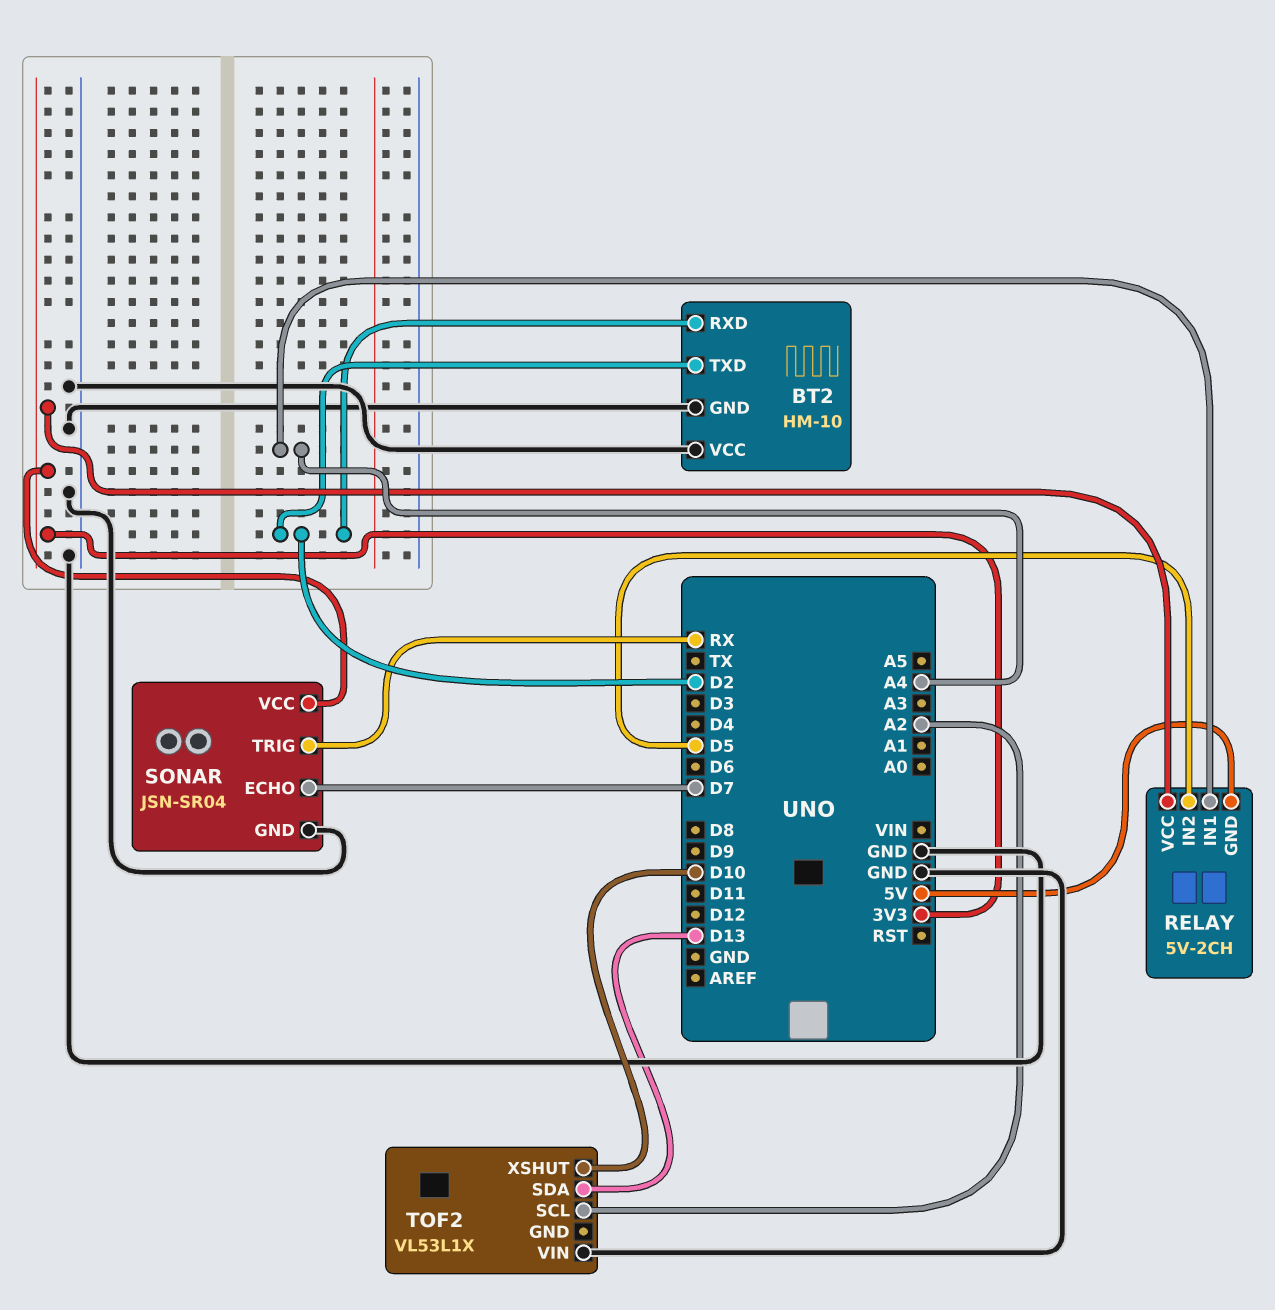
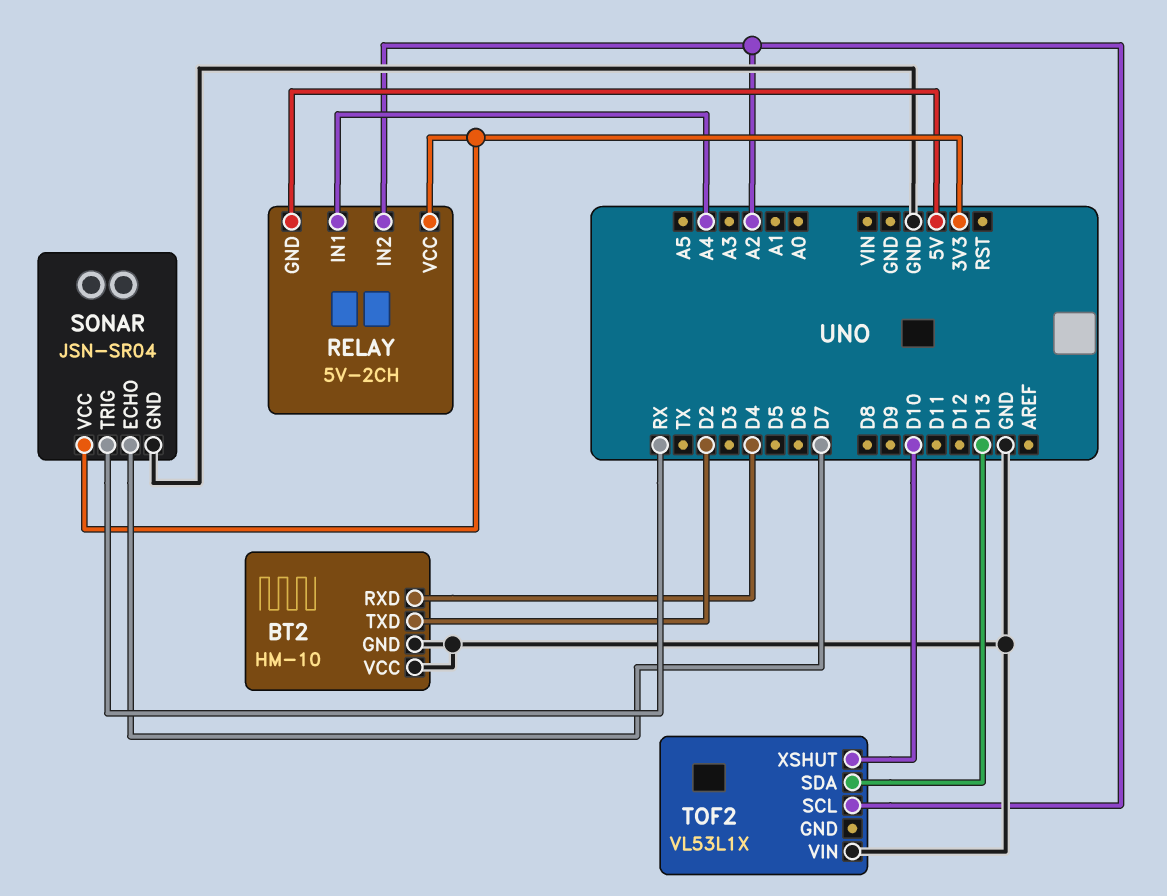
BT2 pin RXD: D2 -> D4
RELAY pin IN2: D5 -> A2

